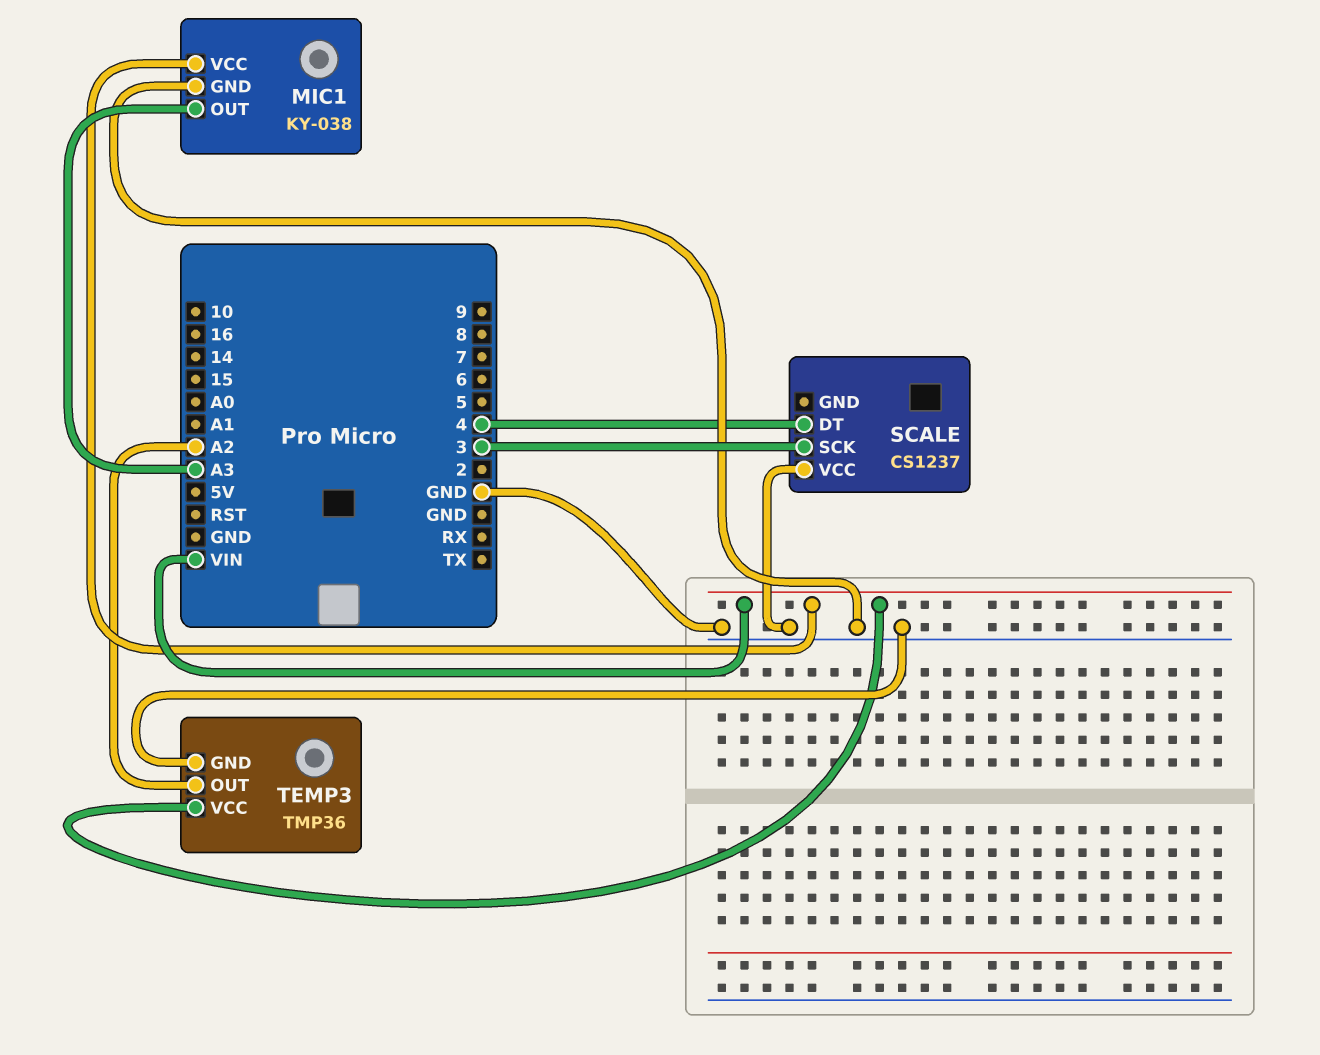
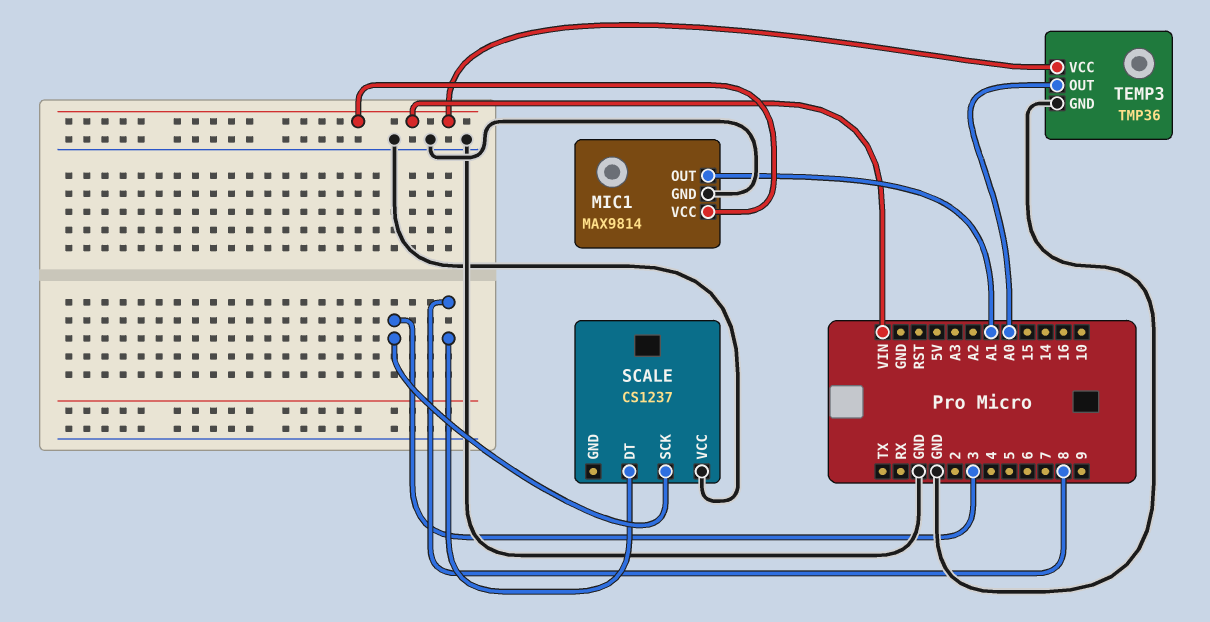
MIC1: KY-038 -> MAX9814
MIC1 pin OUT: A3 -> A1
SCALE pin DT: 4 -> 8
TEMP3 pin OUT: A2 -> A0

